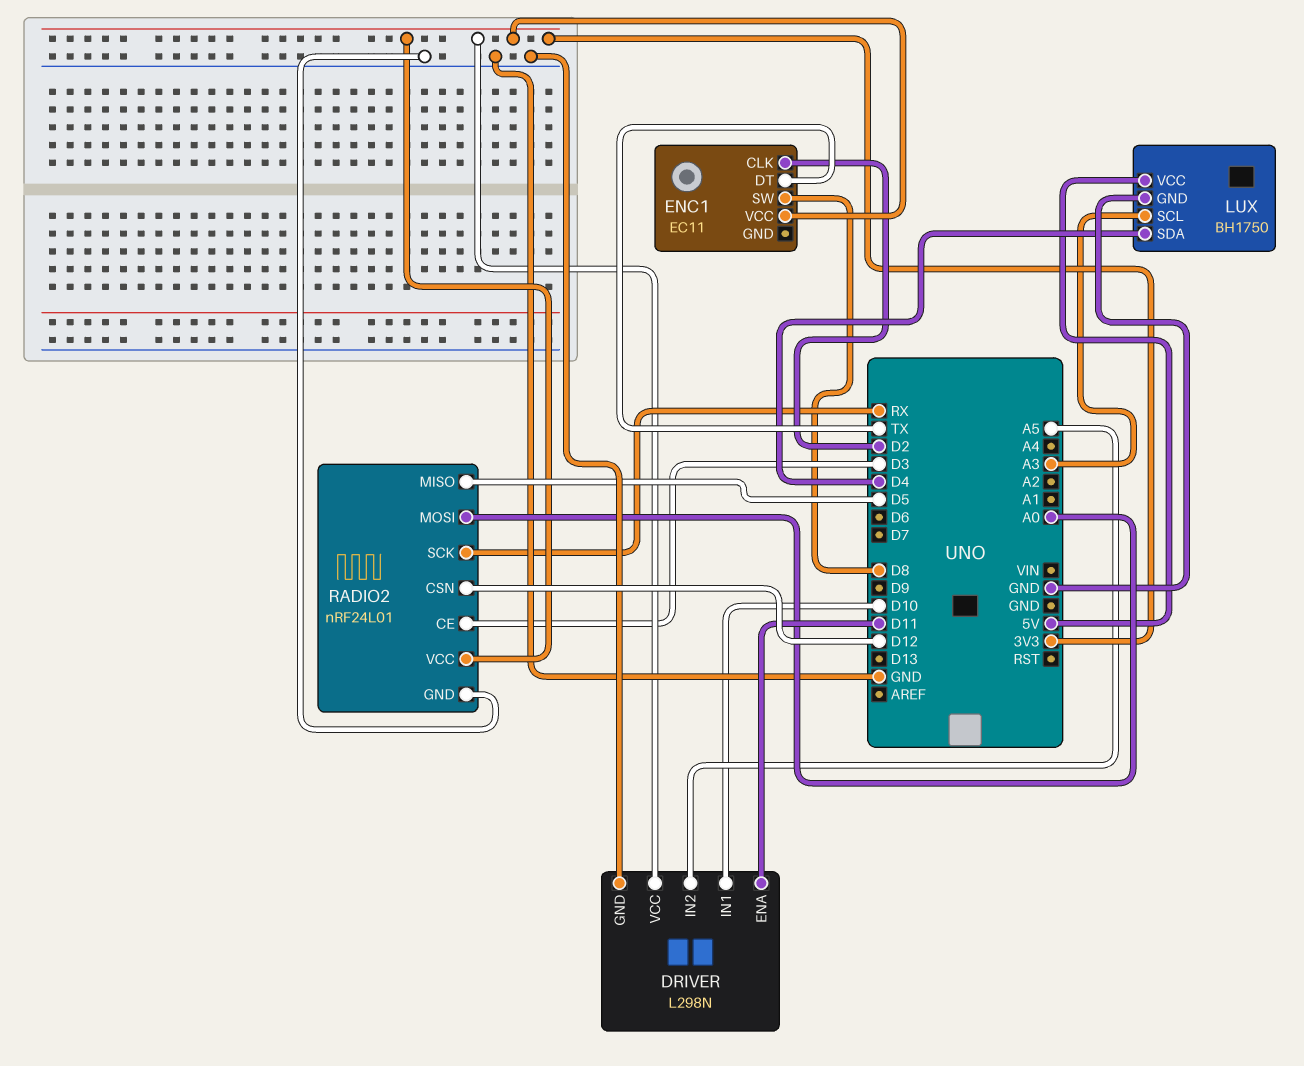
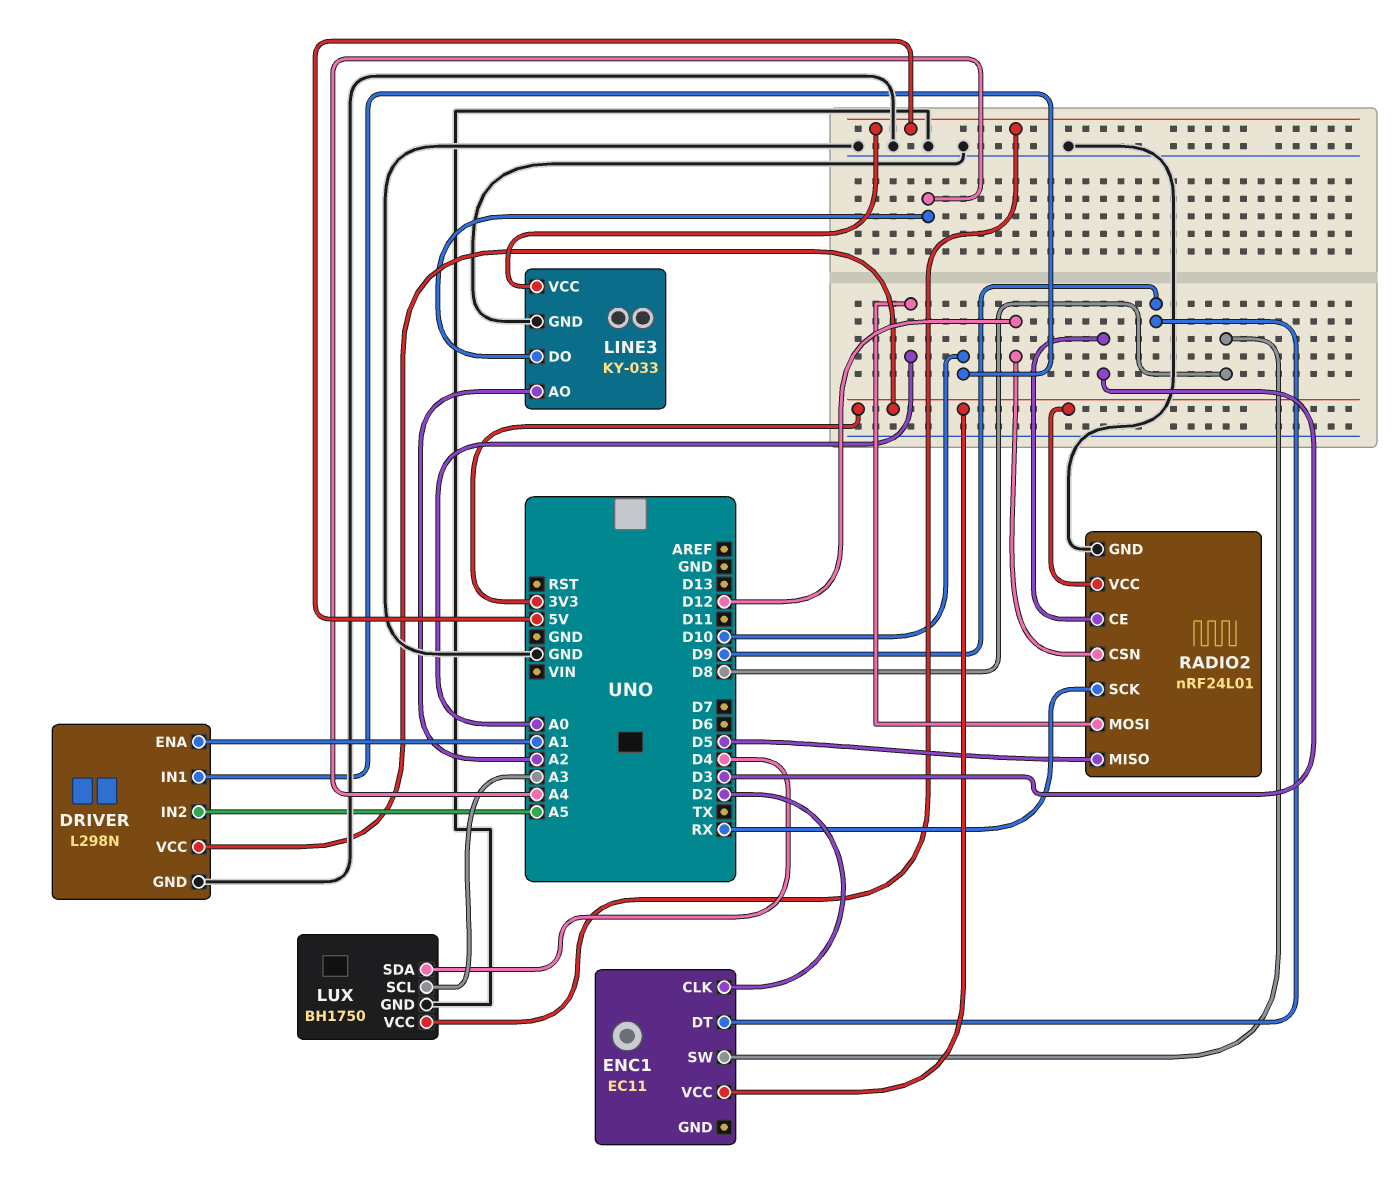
DRIVER pin ENA: D11 -> A1
ENC1 pin DT: TX -> D9
LINE3: none -> KY-033
LINE3 pin AO: none -> A2
LINE3 pin DO: none -> A4
LINE3 pin GND: none -> GND
LINE3 pin VCC: none -> 5V

